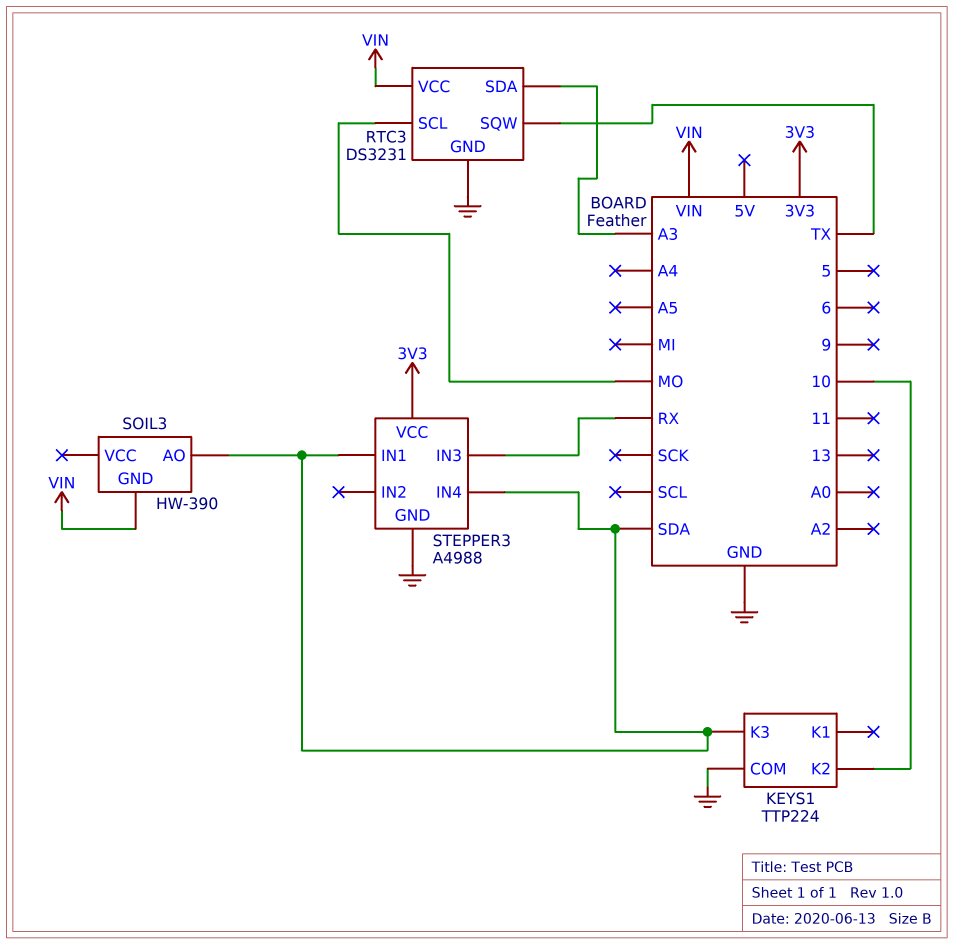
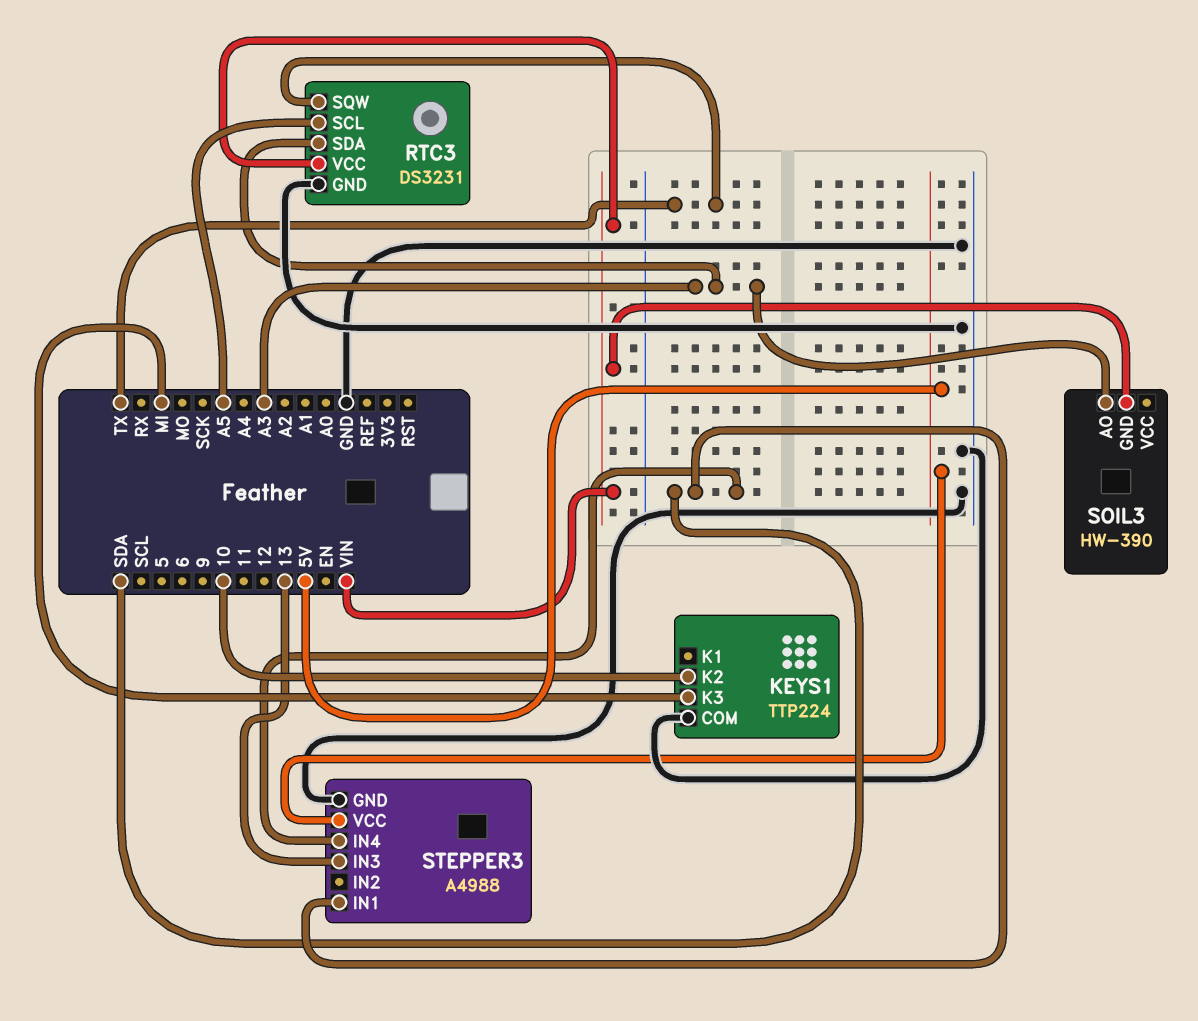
KEYS1 pin K3: SDA -> MI
RTC3 pin SCL: MO -> A5
SOIL3 pin AO: SDA -> A3
STEPPER3 pin IN3: RX -> 13
STEPPER3 pin VCC: 3V3 -> 5V

